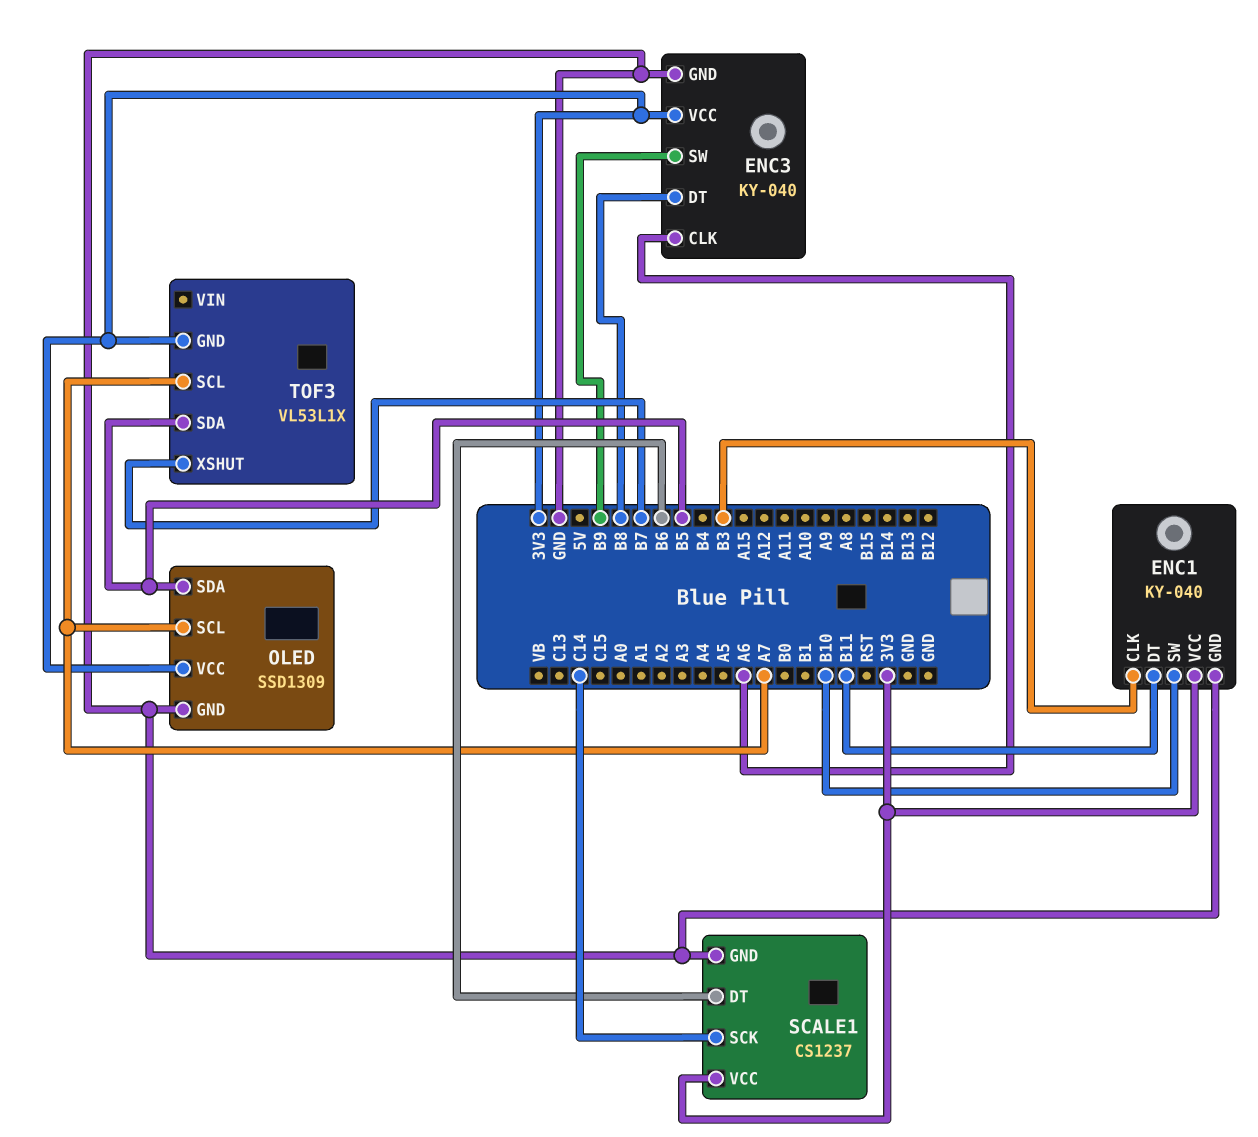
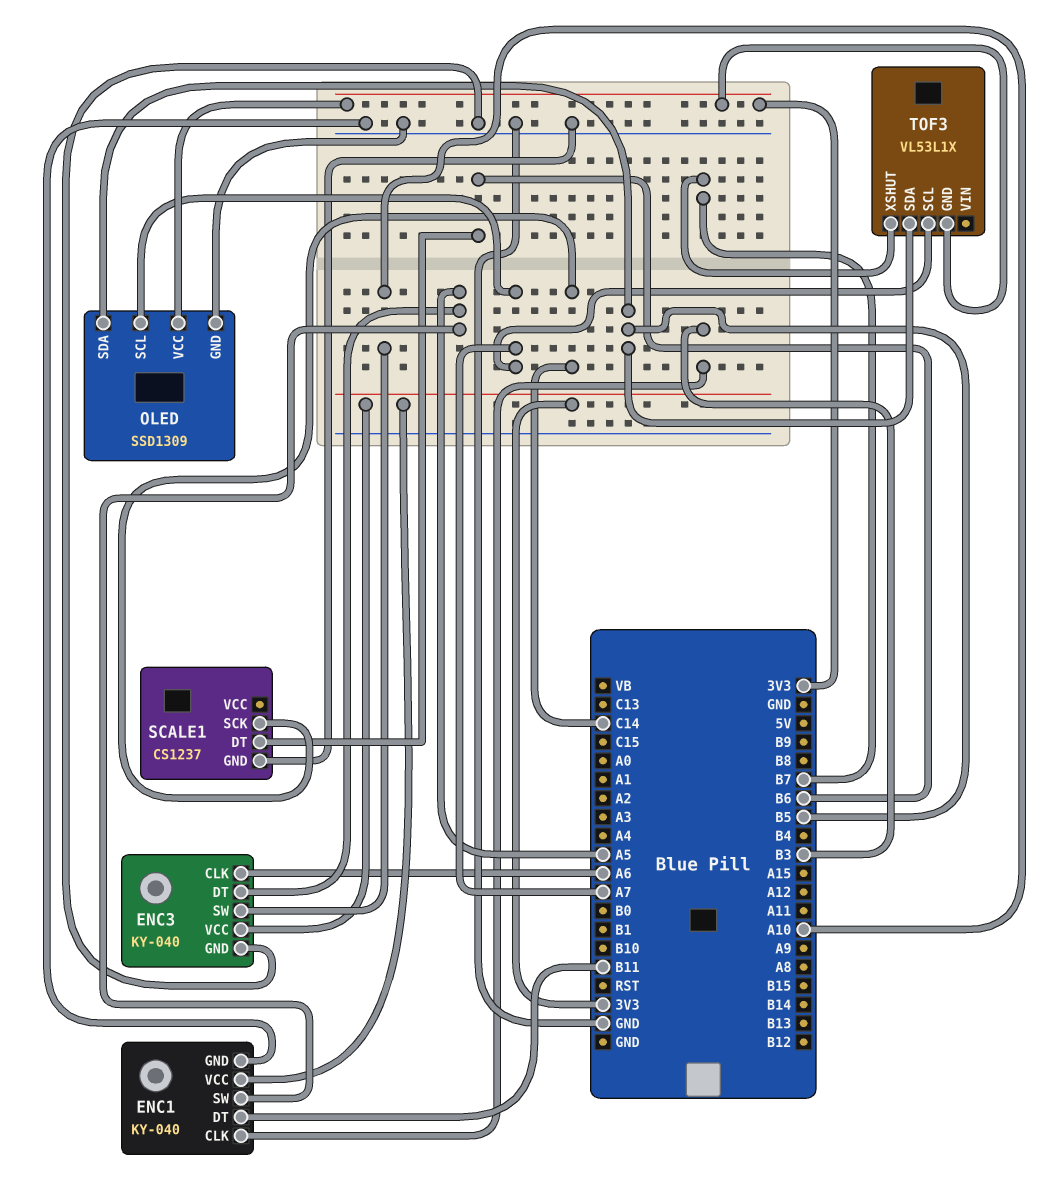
ENC1 pin SW: B10 -> A5
ENC3 pin DT: B8 -> A5
ENC3 pin SW: B9 -> A10
SCALE1 pin VCC: 3V3 -> none

